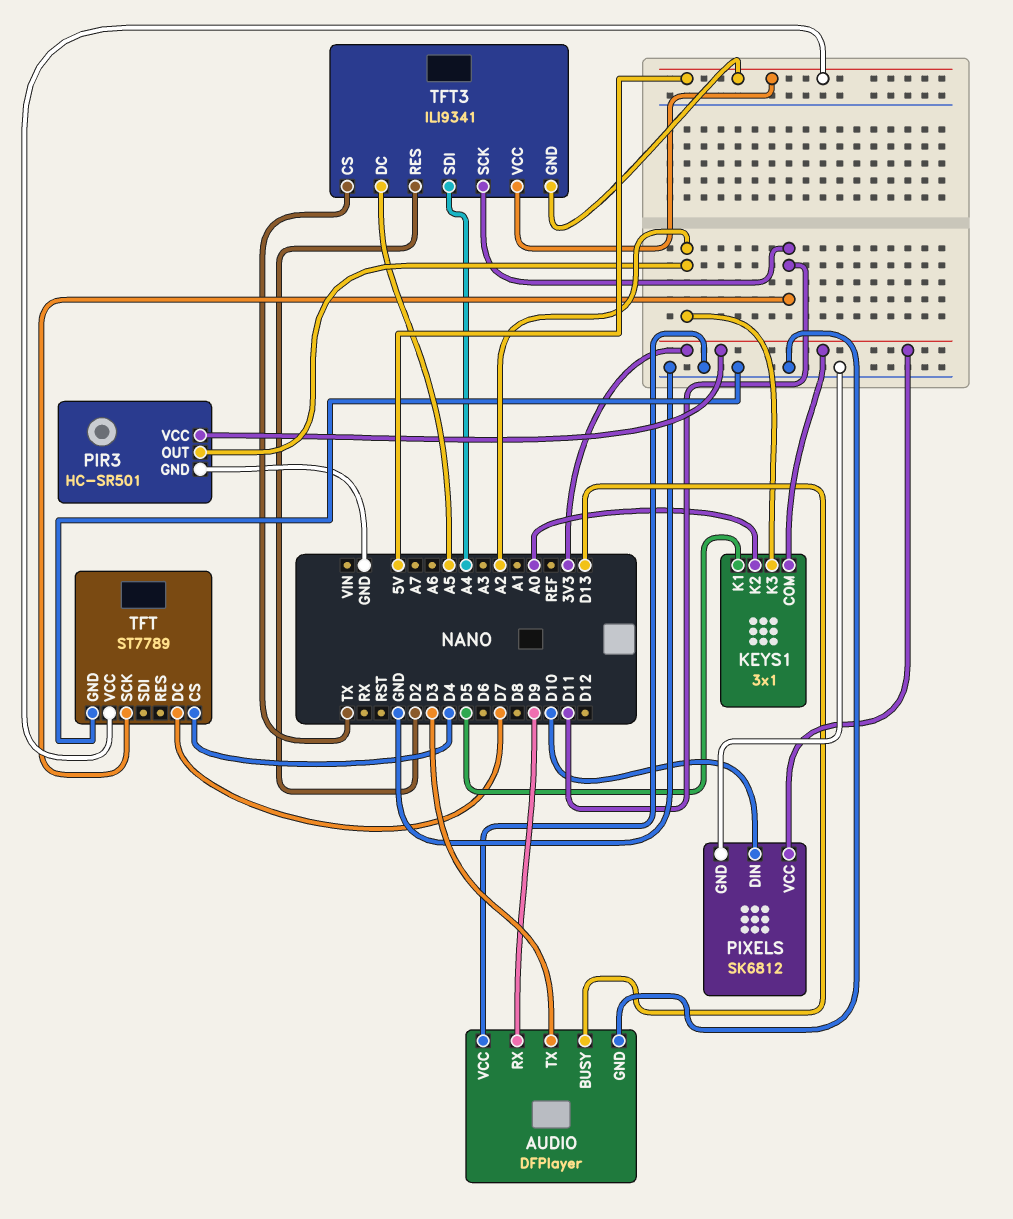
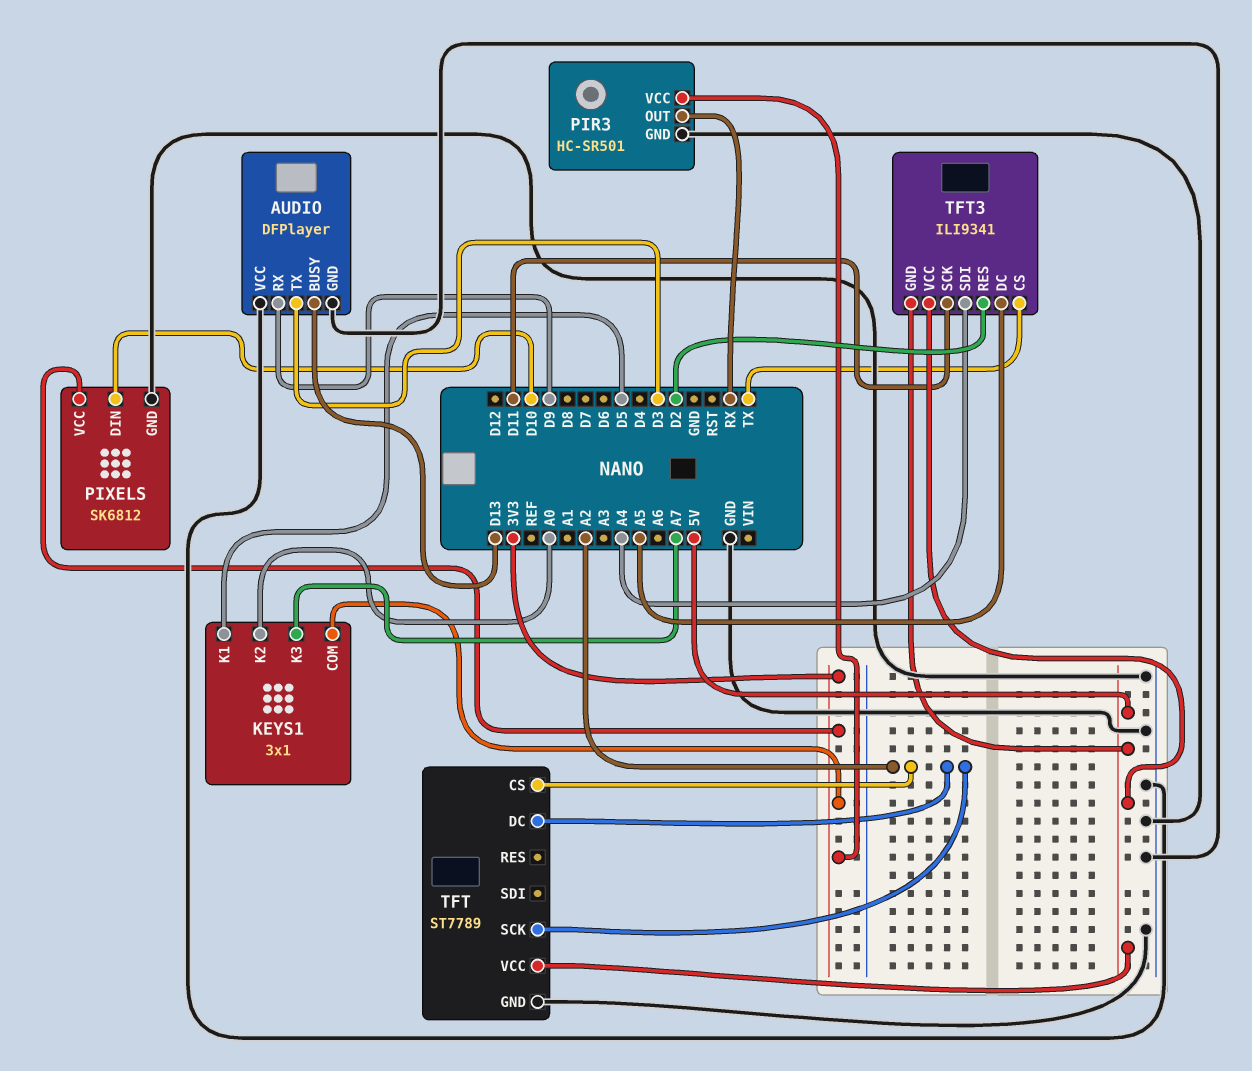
KEYS1 pin K3: A2 -> A7
PIR3 pin OUT: A2 -> RX
TFT pin CS: D4 -> A2
TFT pin DC: D7 -> A2
TFT pin SCK: D11 -> A2

